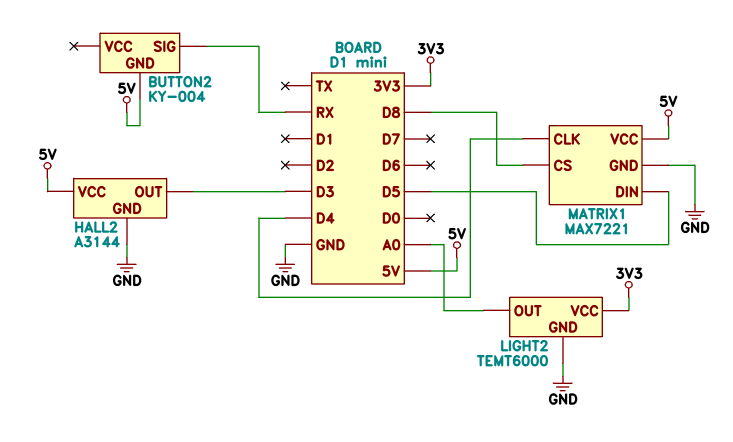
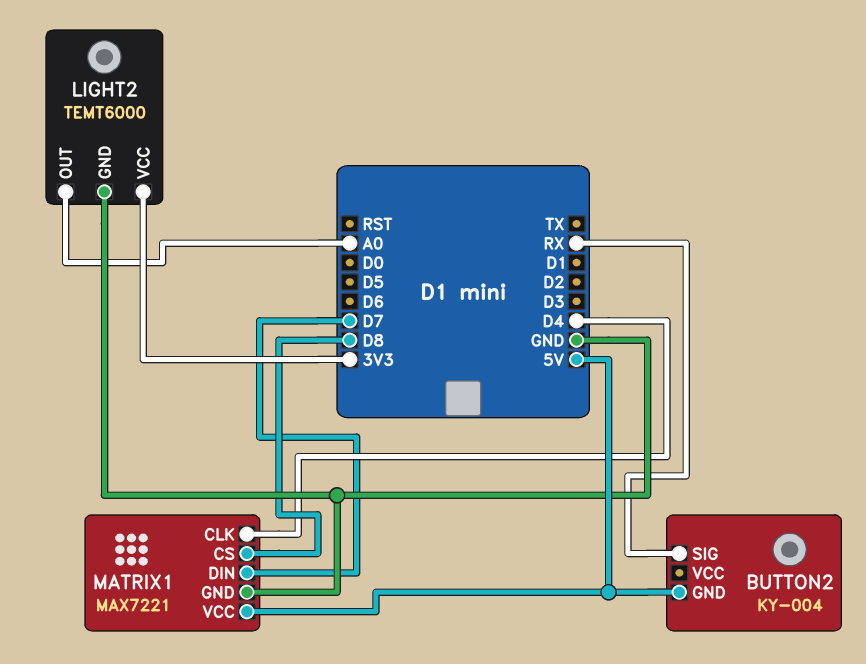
HALL2: A3144 -> none
HALL2 pin GND: GND -> none
HALL2 pin OUT: D3 -> none
HALL2 pin VCC: 5V -> none
MATRIX1 pin DIN: D5 -> D7

